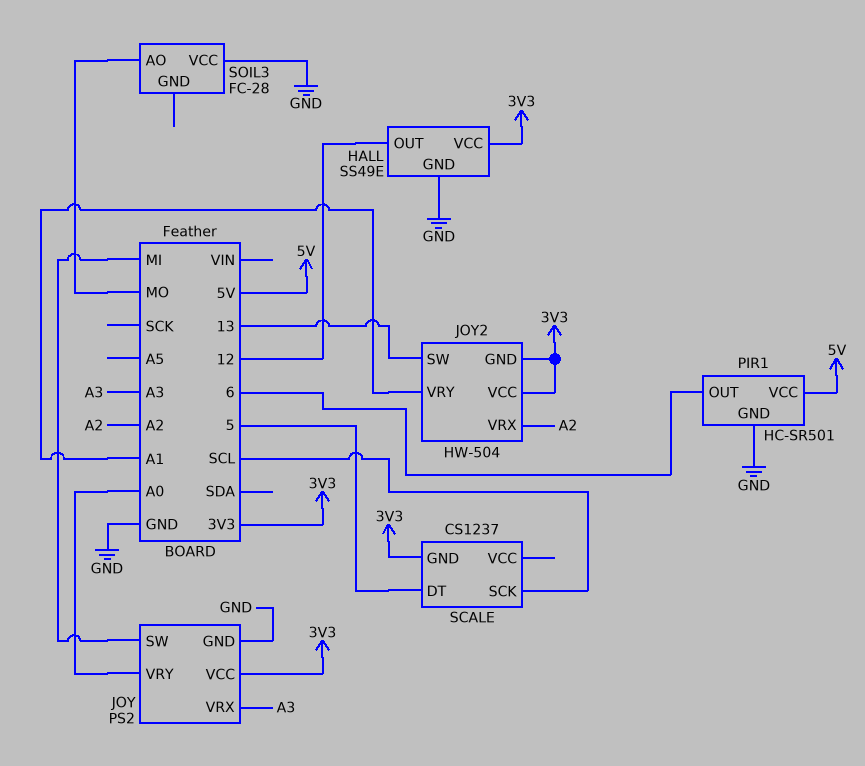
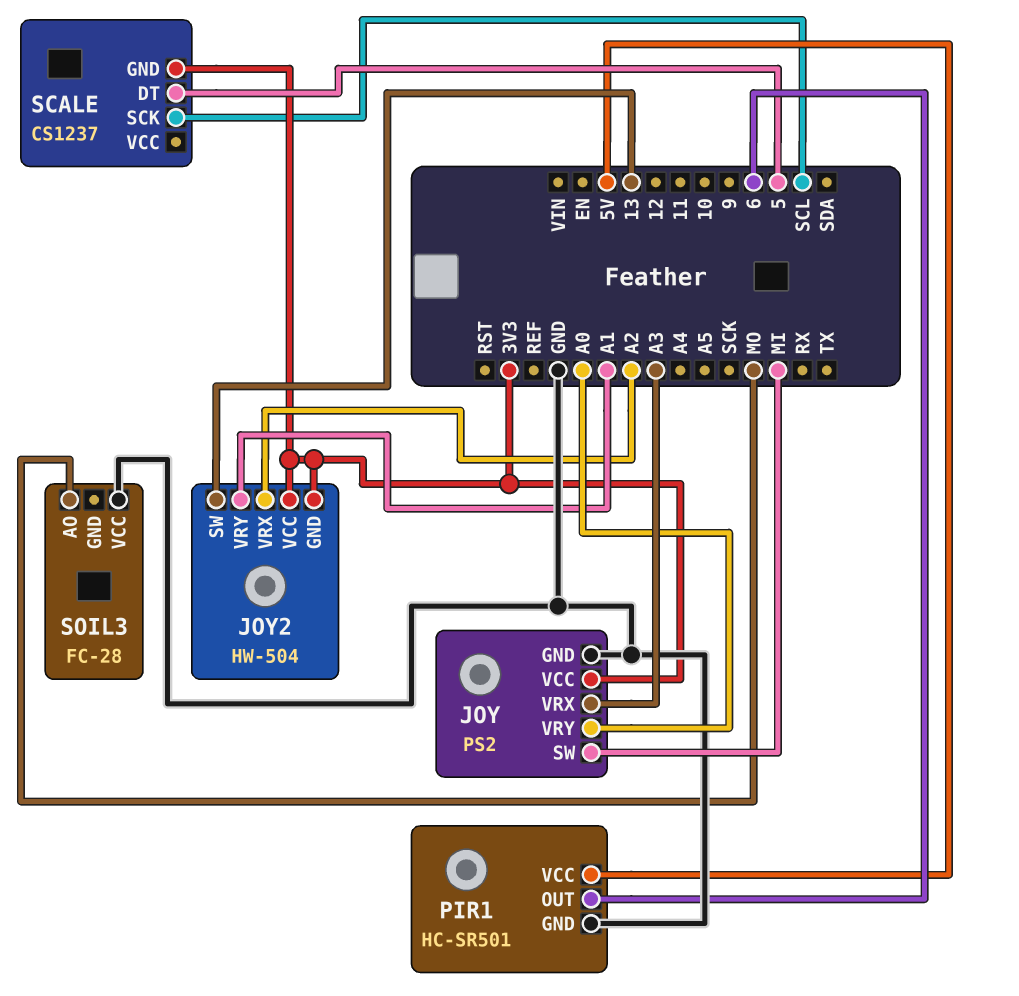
HALL: SS49E -> none
HALL pin GND: GND -> none
HALL pin OUT: 12 -> none
HALL pin VCC: 3V3 -> none

